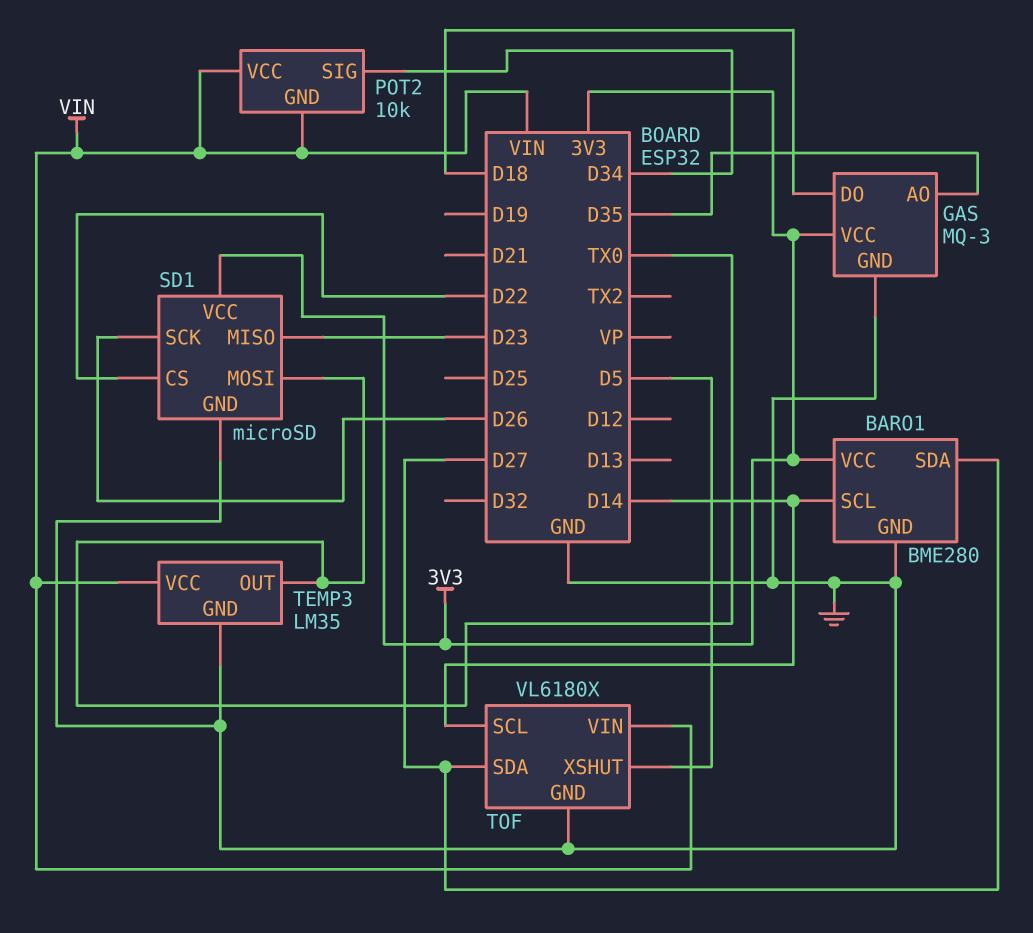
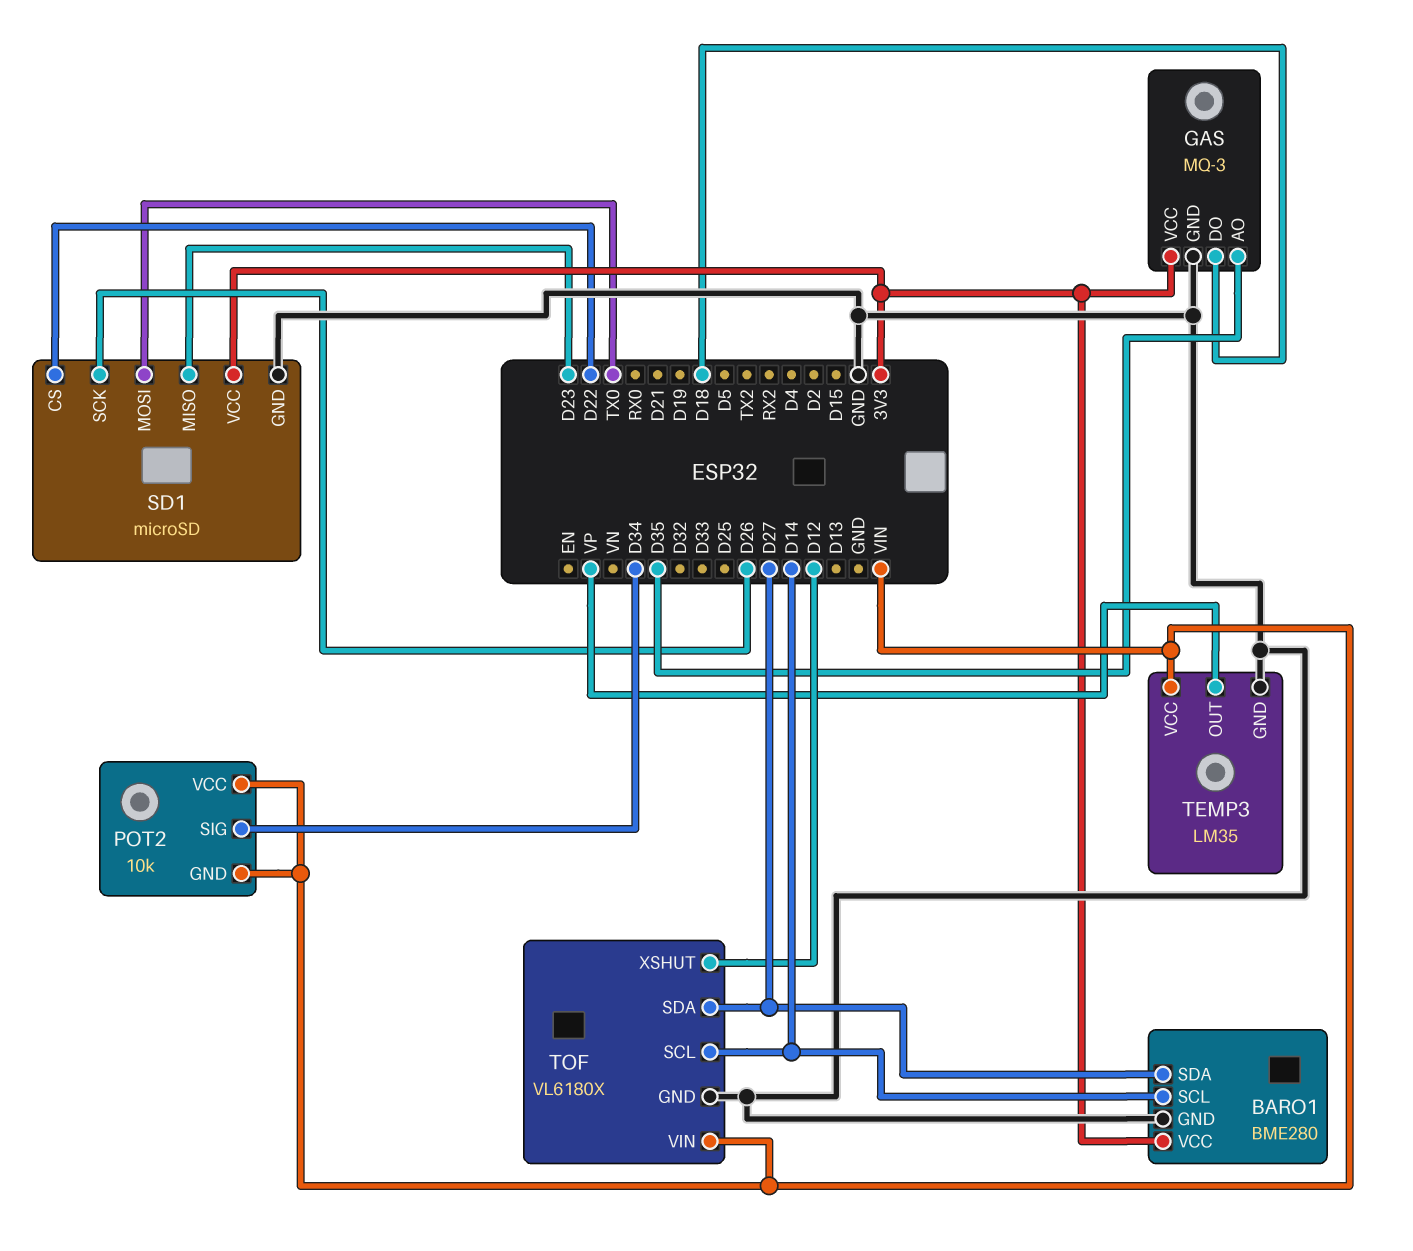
TEMP3 pin OUT: TX0 -> VP
TOF pin XSHUT: D5 -> D12

